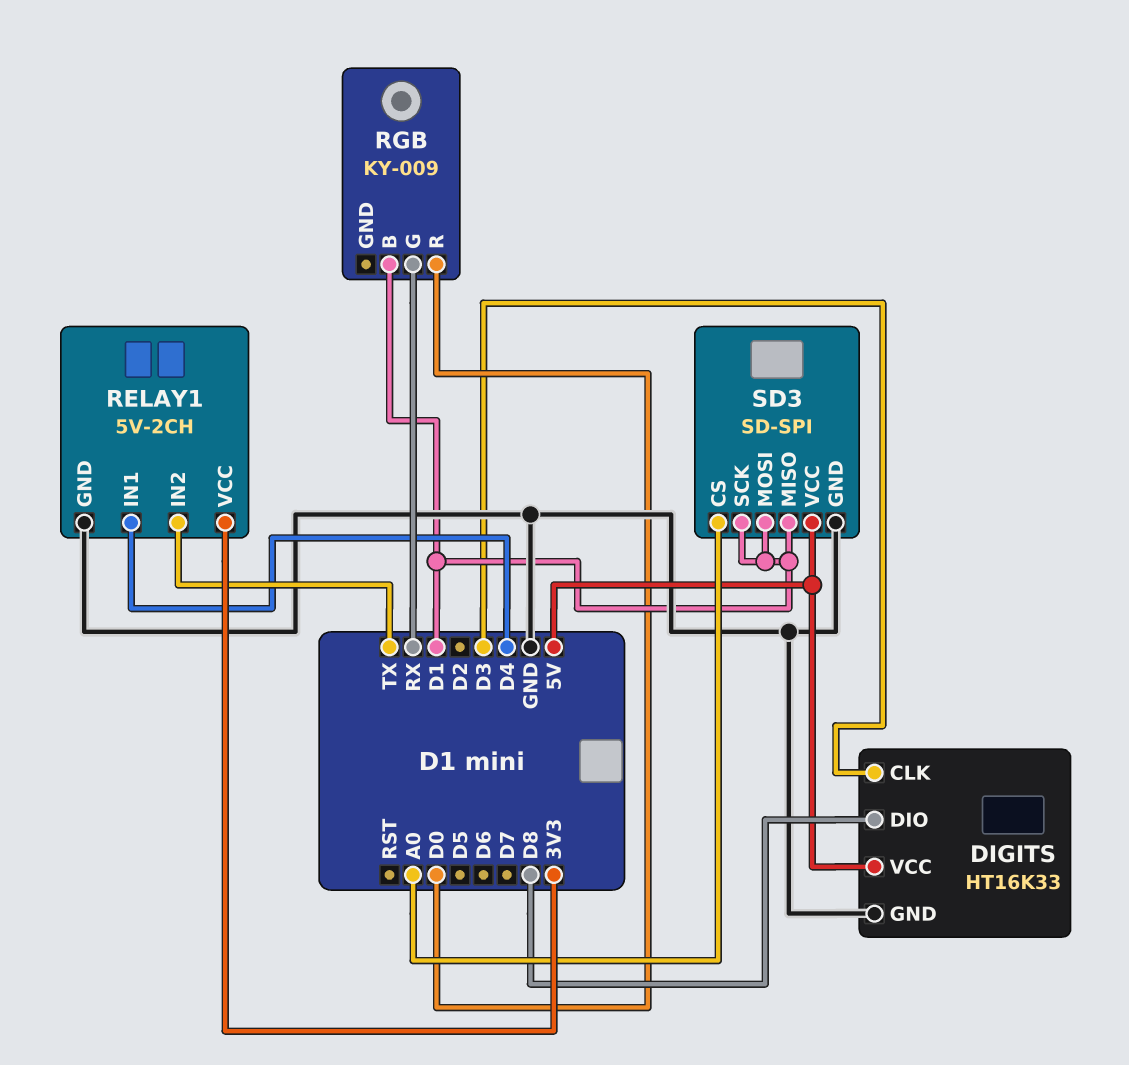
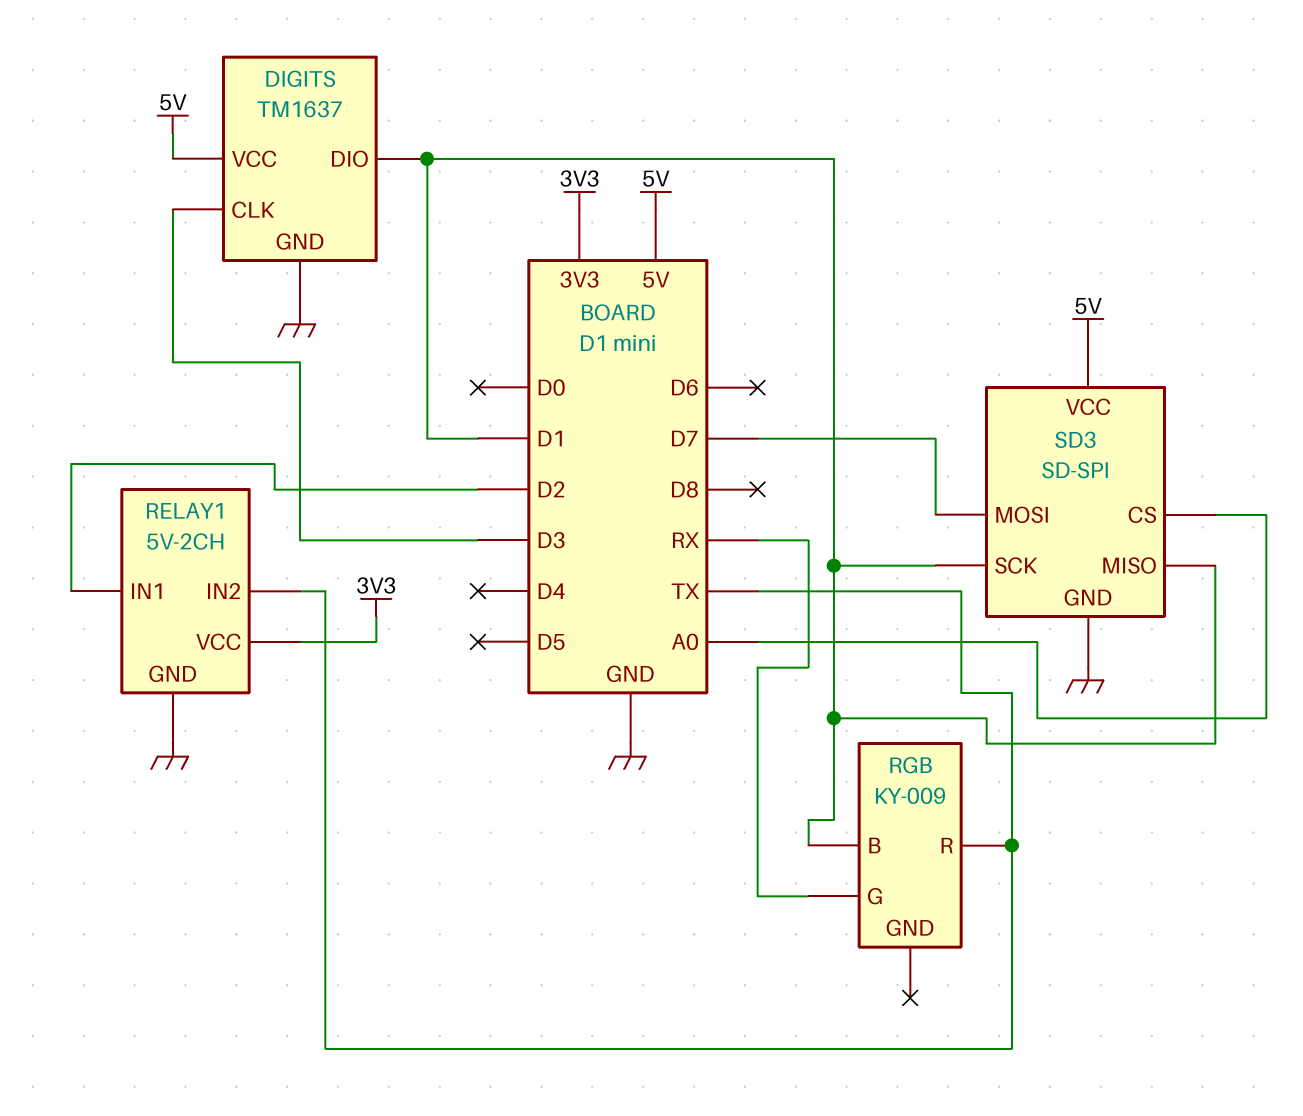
DIGITS: HT16K33 -> TM1637
DIGITS pin DIO: D8 -> D1
RELAY1 pin IN1: D4 -> D2
RGB pin R: D0 -> TX
SD3 pin MOSI: D1 -> D7

